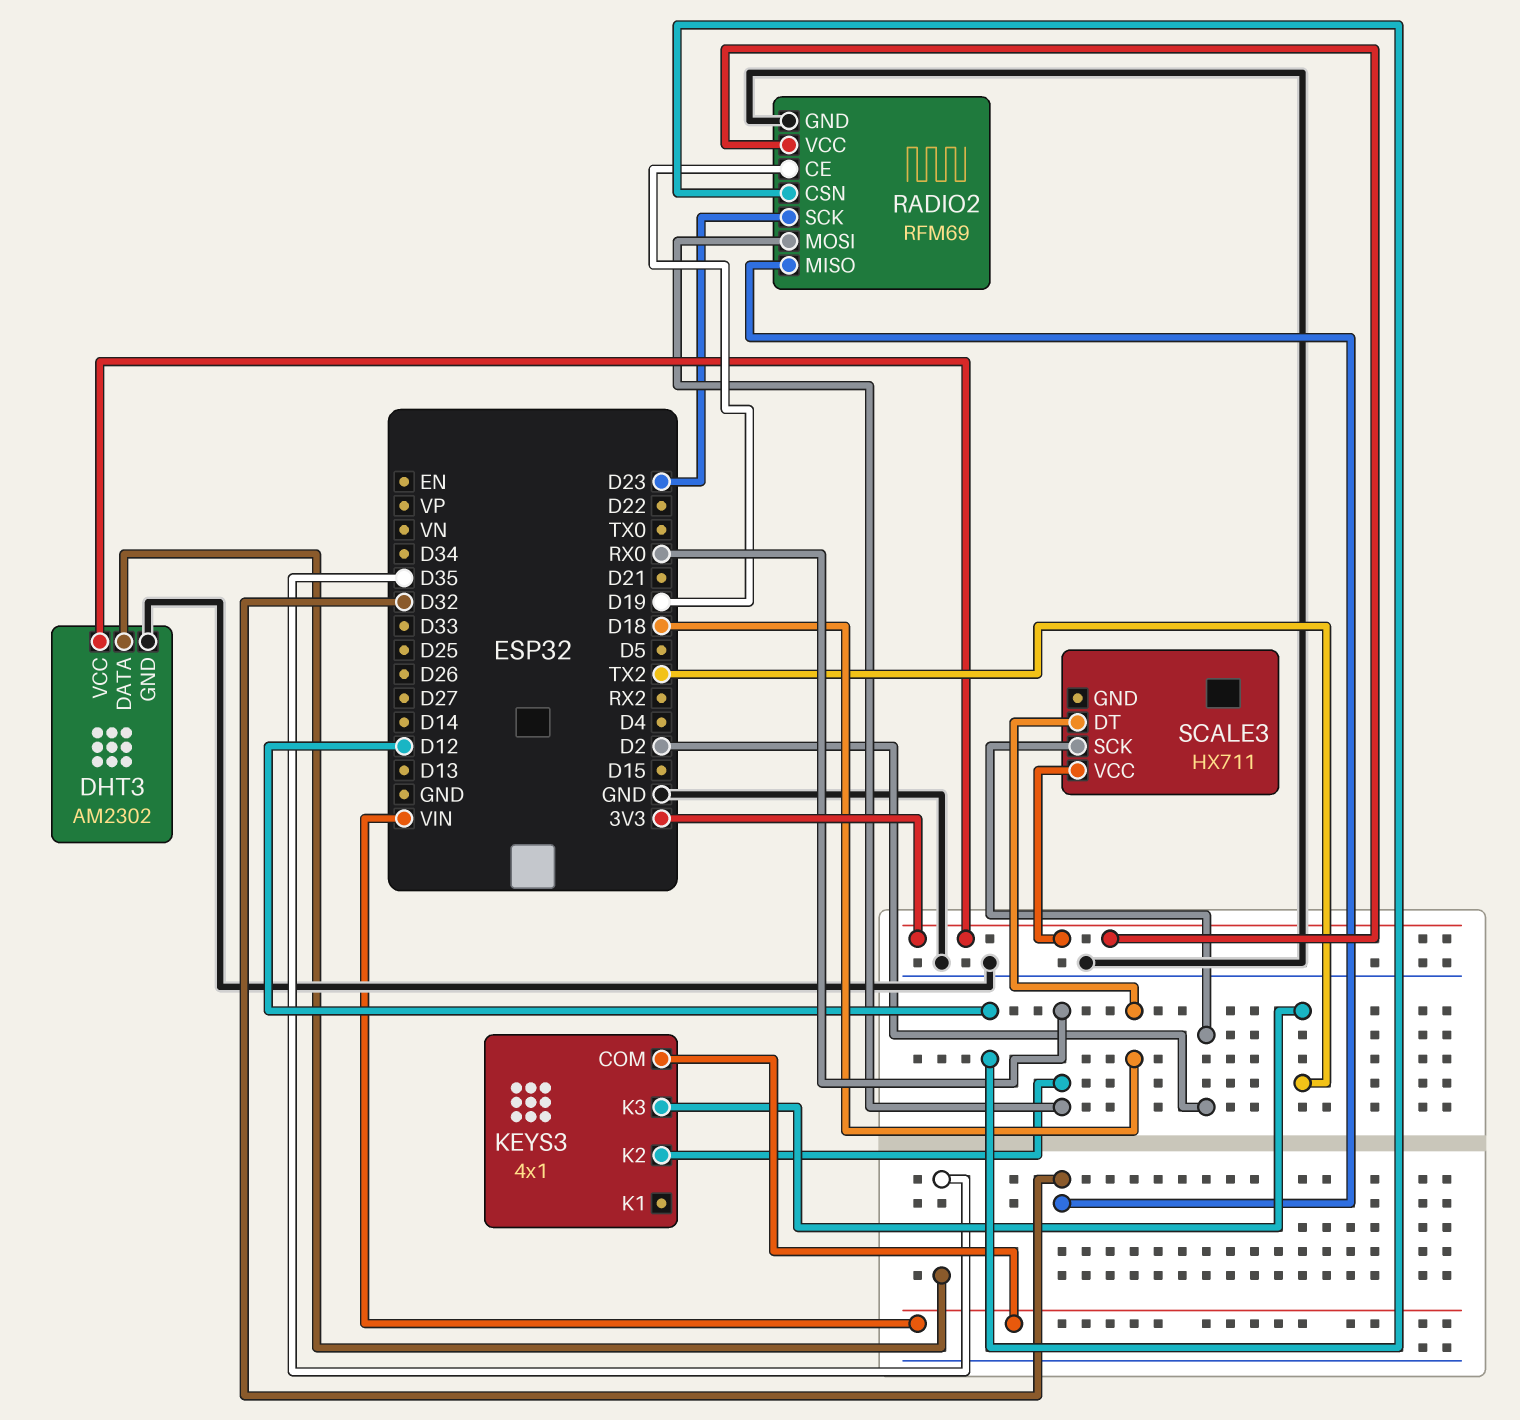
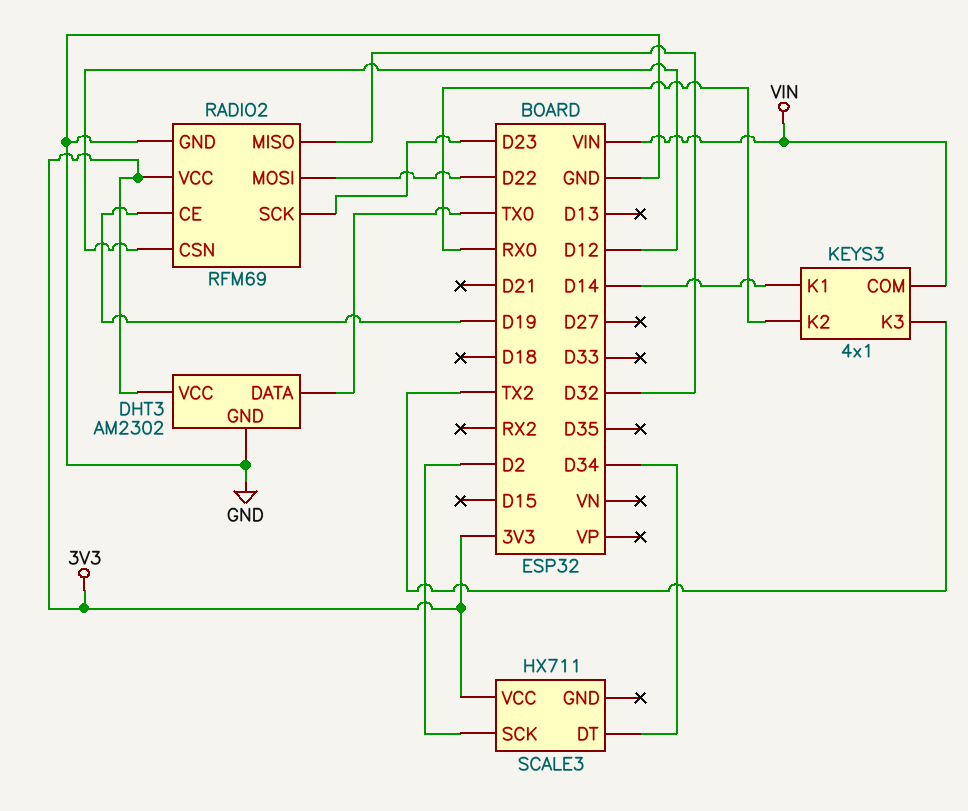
DHT3 pin DATA: D35 -> TX0
KEYS3 pin K1: none -> D14
RADIO2 pin MOSI: RX0 -> D22
SCALE3 pin DT: D18 -> D34

